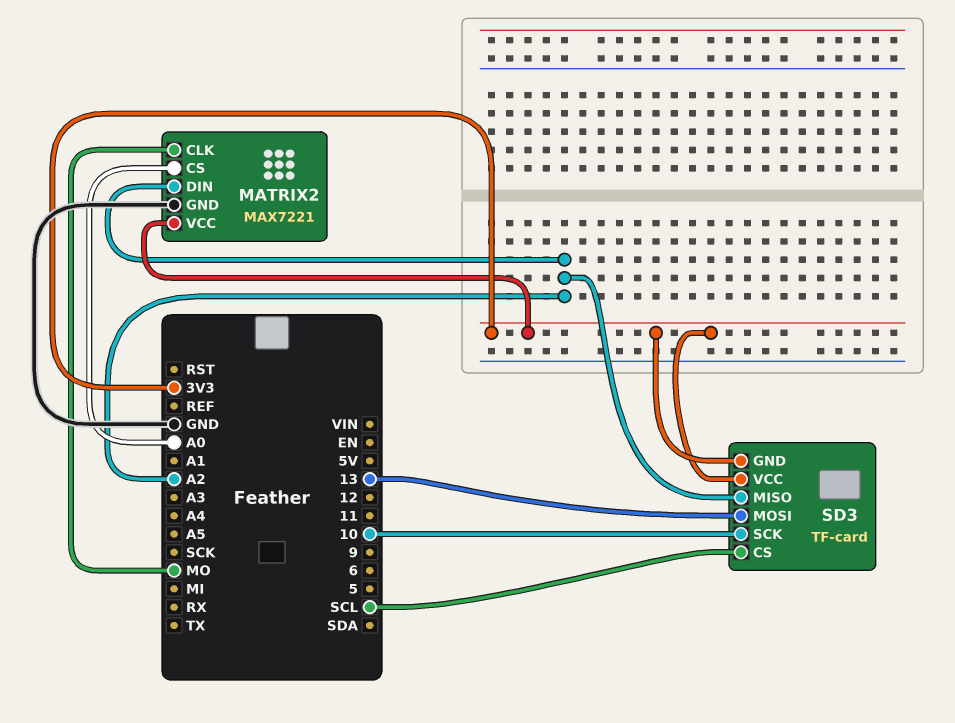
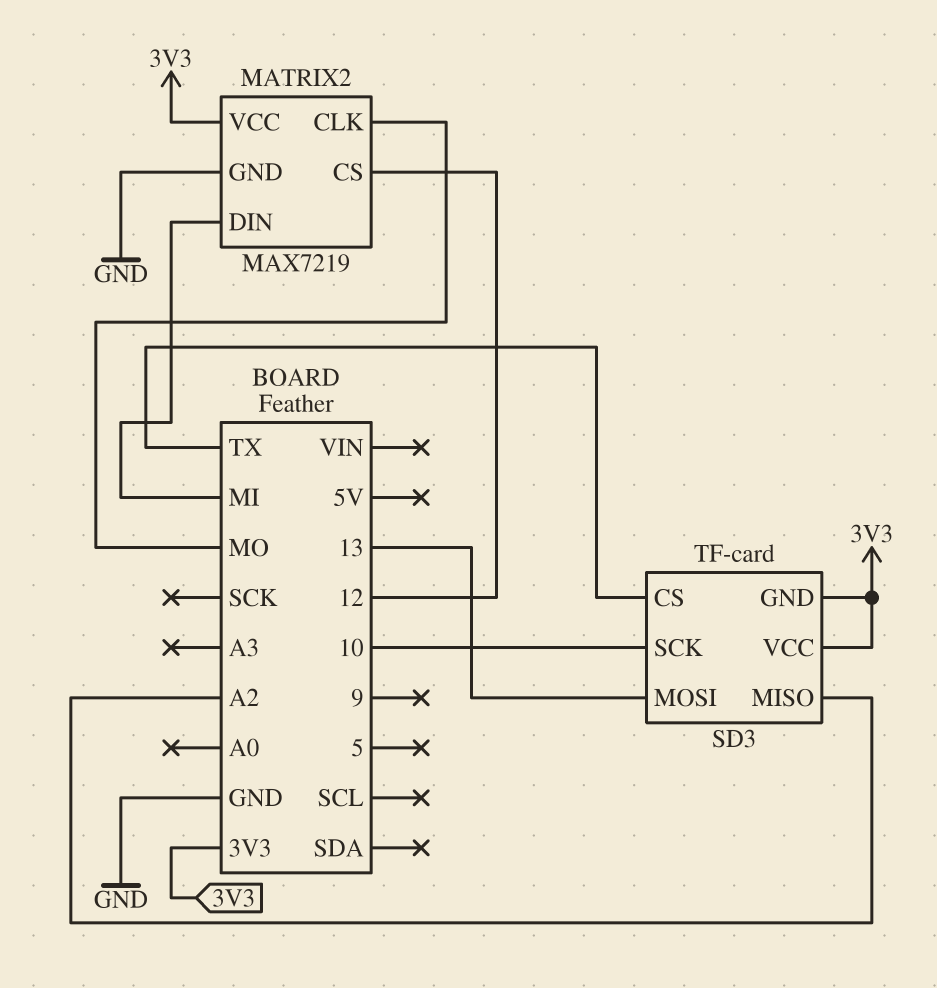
MATRIX2: MAX7221 -> MAX7219
MATRIX2 pin CS: A0 -> 12
MATRIX2 pin DIN: A2 -> MI
SD3 pin CS: SCL -> TX

